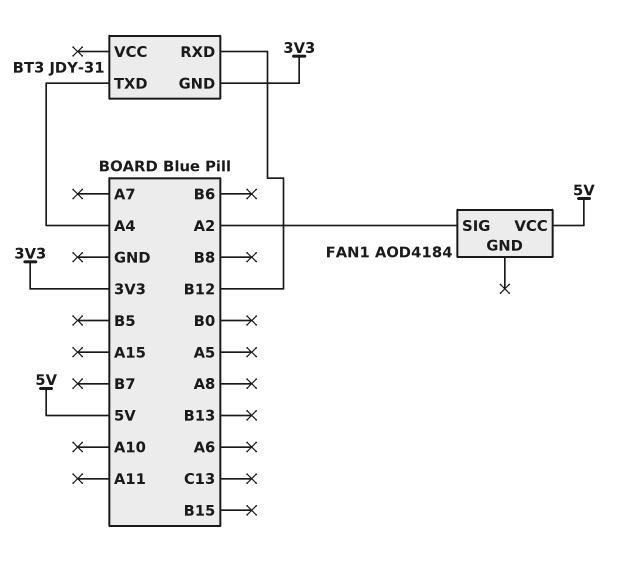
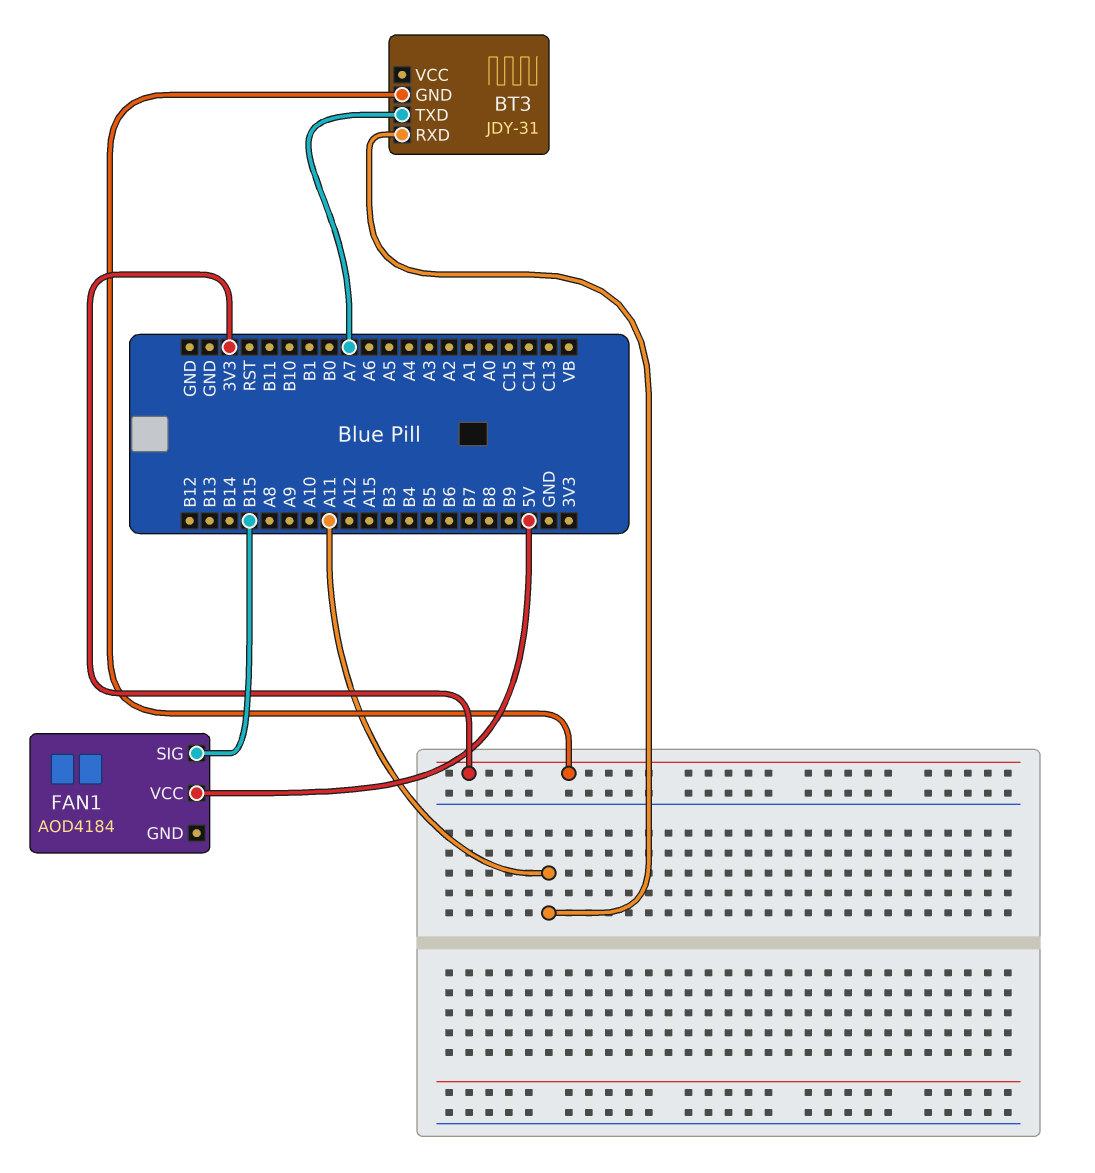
BT3 pin RXD: B12 -> A11
BT3 pin TXD: A4 -> A7
FAN1 pin SIG: A2 -> B15

